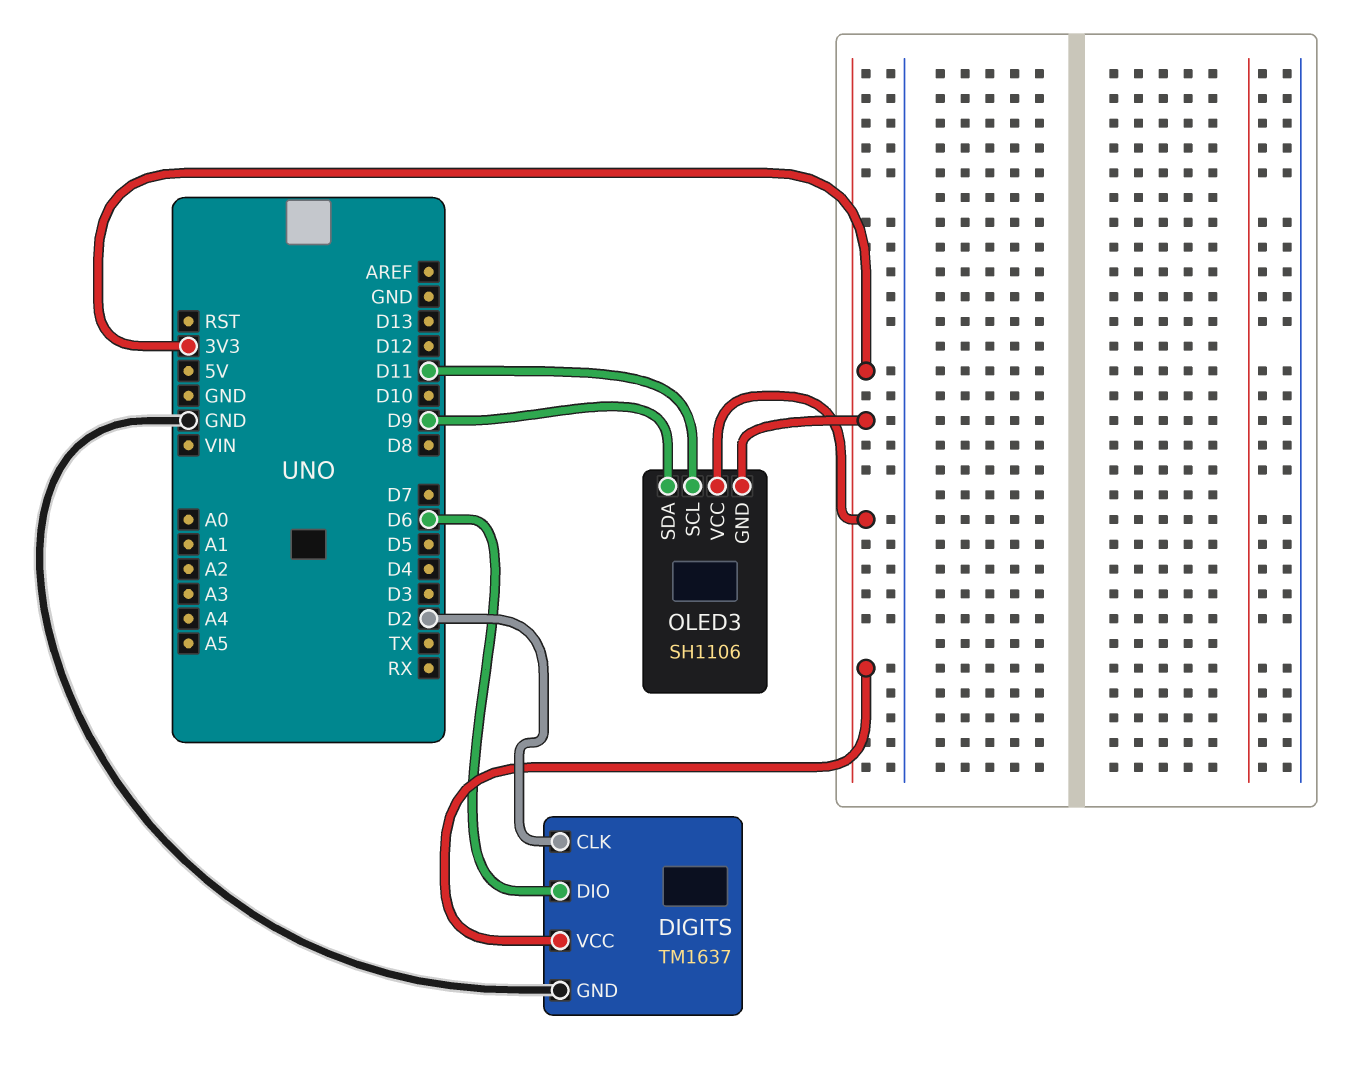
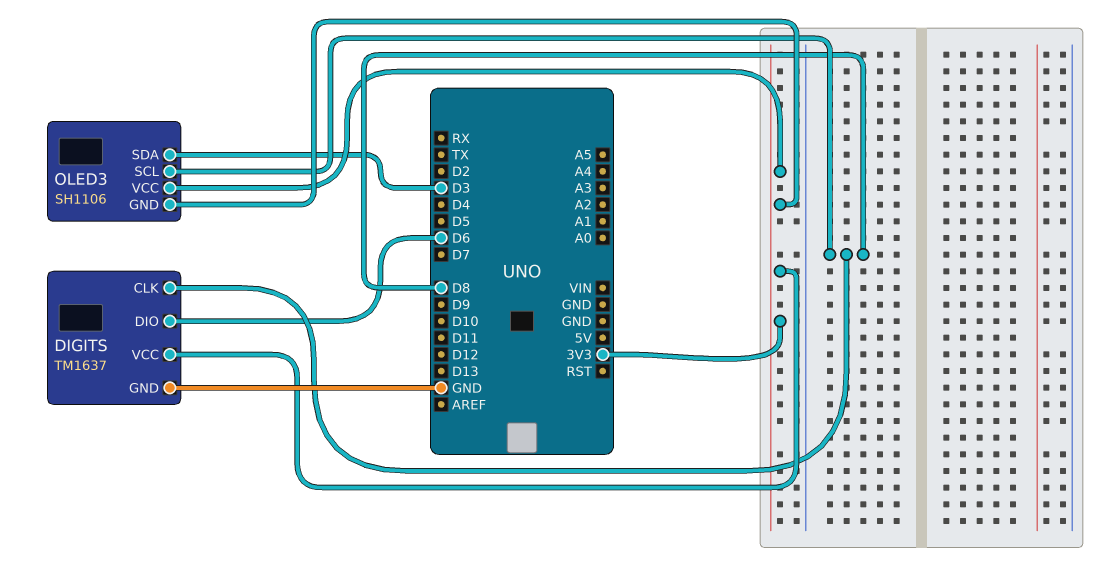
DIGITS pin CLK: D2 -> D8
OLED3 pin SCL: D11 -> D8
OLED3 pin SDA: D9 -> D3

